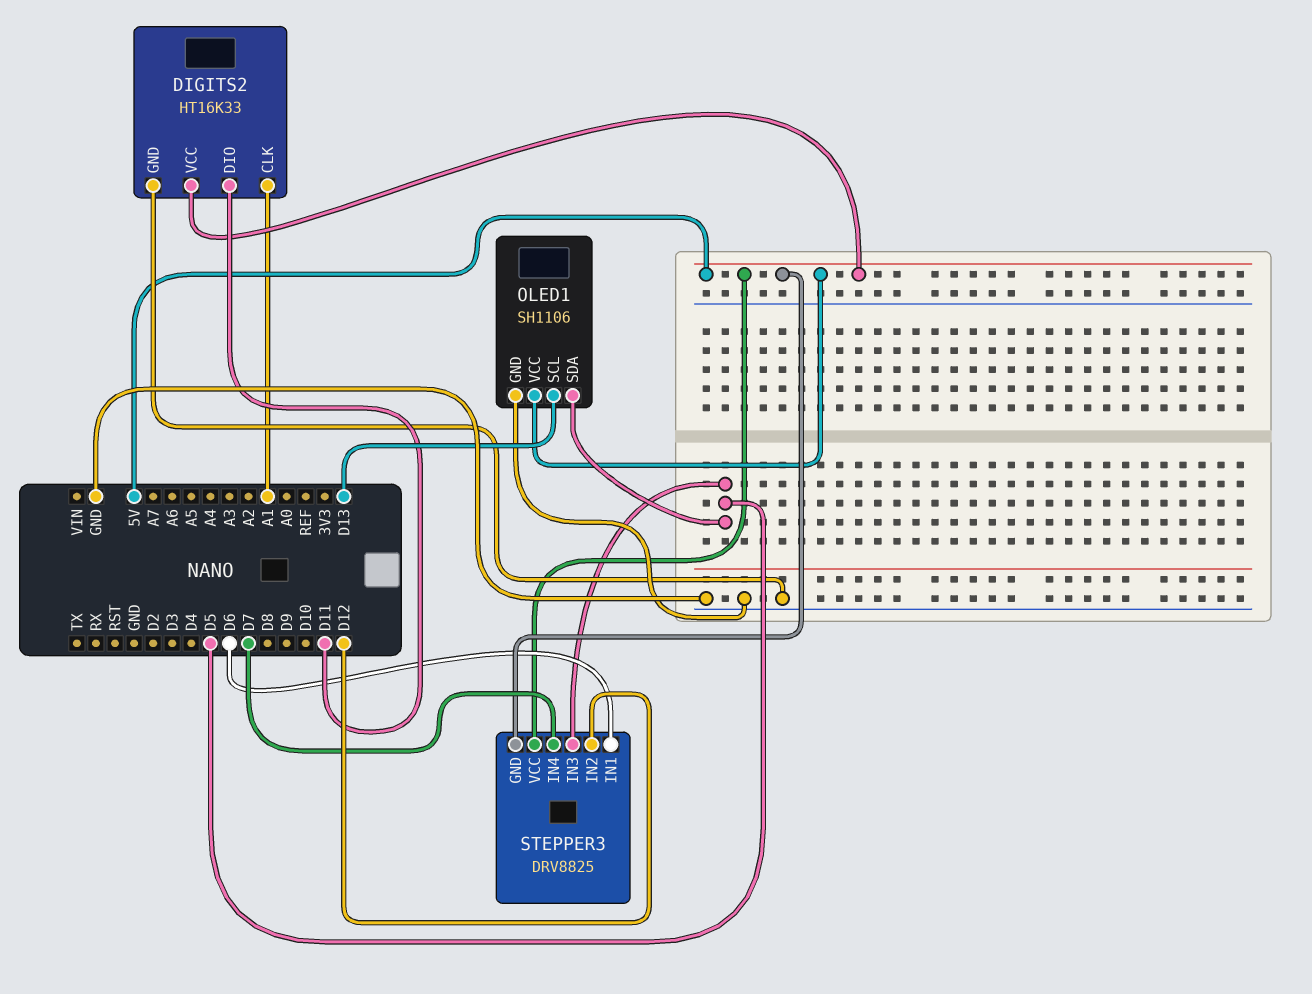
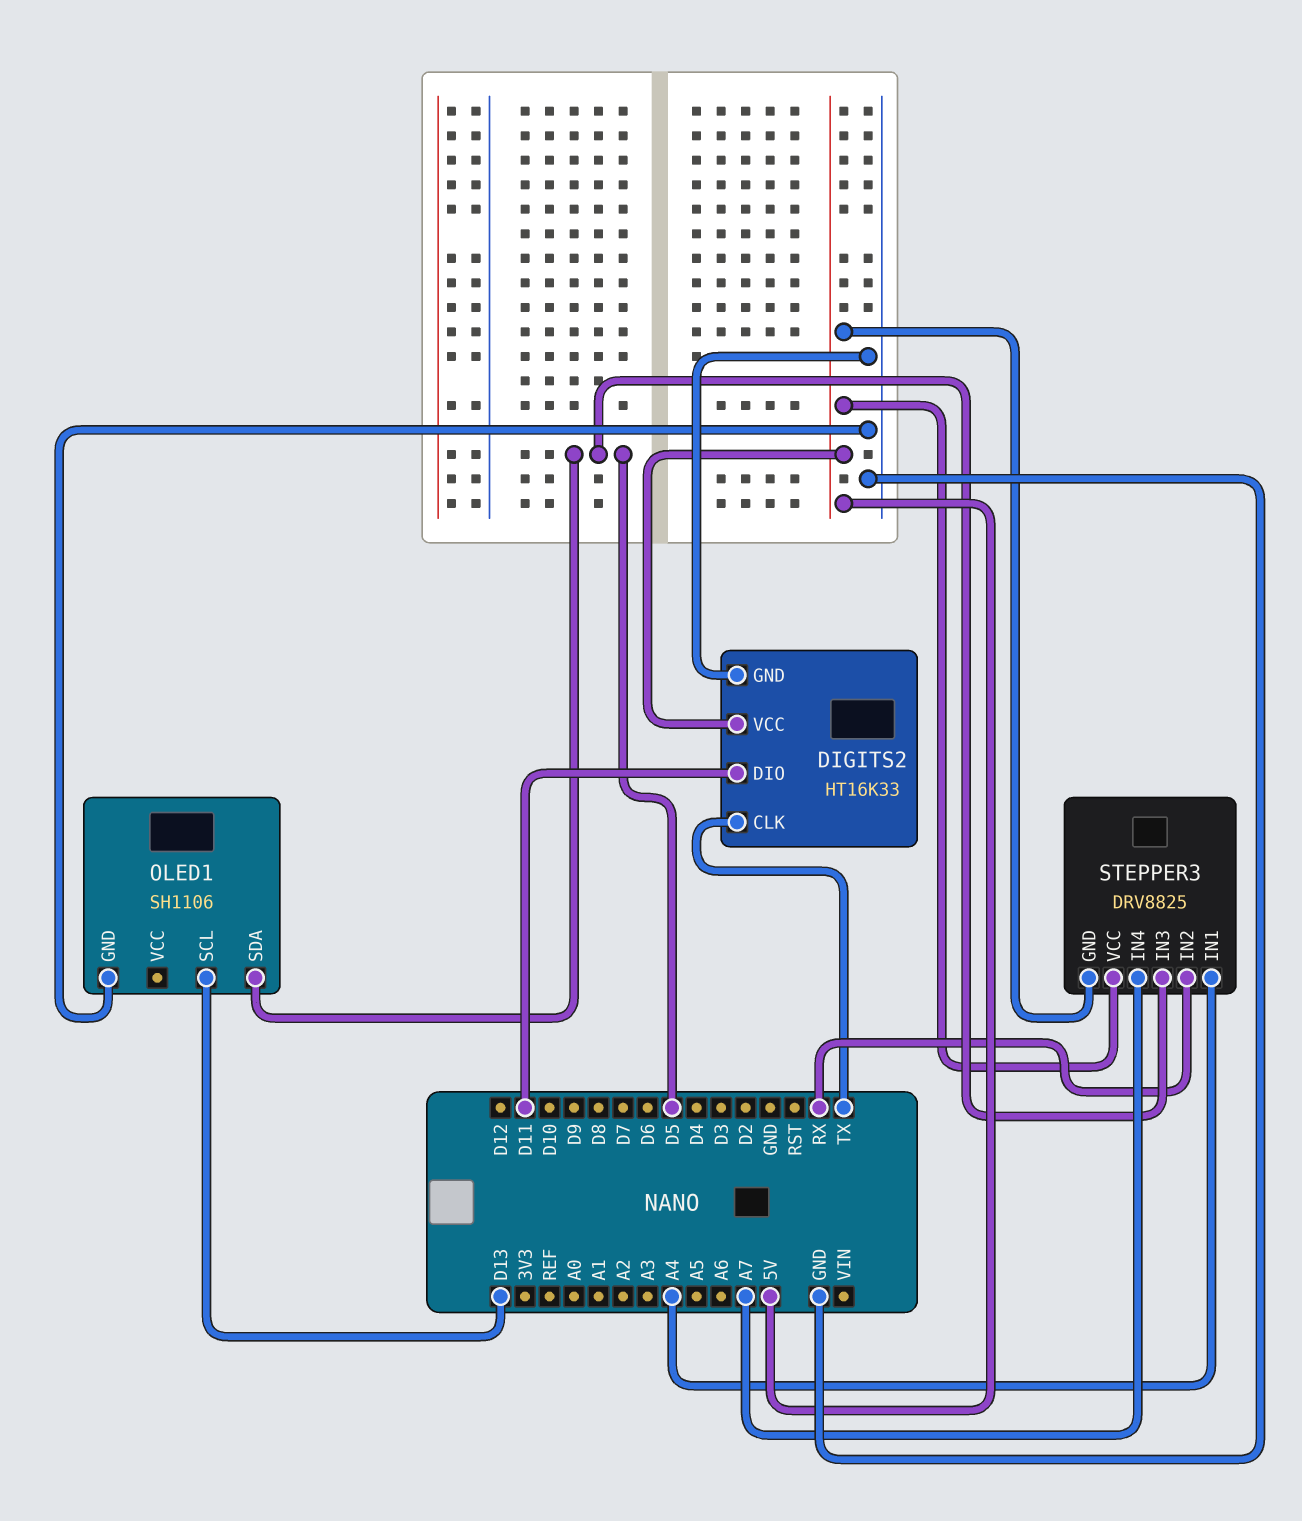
DIGITS2 pin CLK: A1 -> TX
OLED1 pin VCC: 5V -> none
STEPPER3 pin IN1: D6 -> A4
STEPPER3 pin IN2: D12 -> RX
STEPPER3 pin IN4: D7 -> A7

